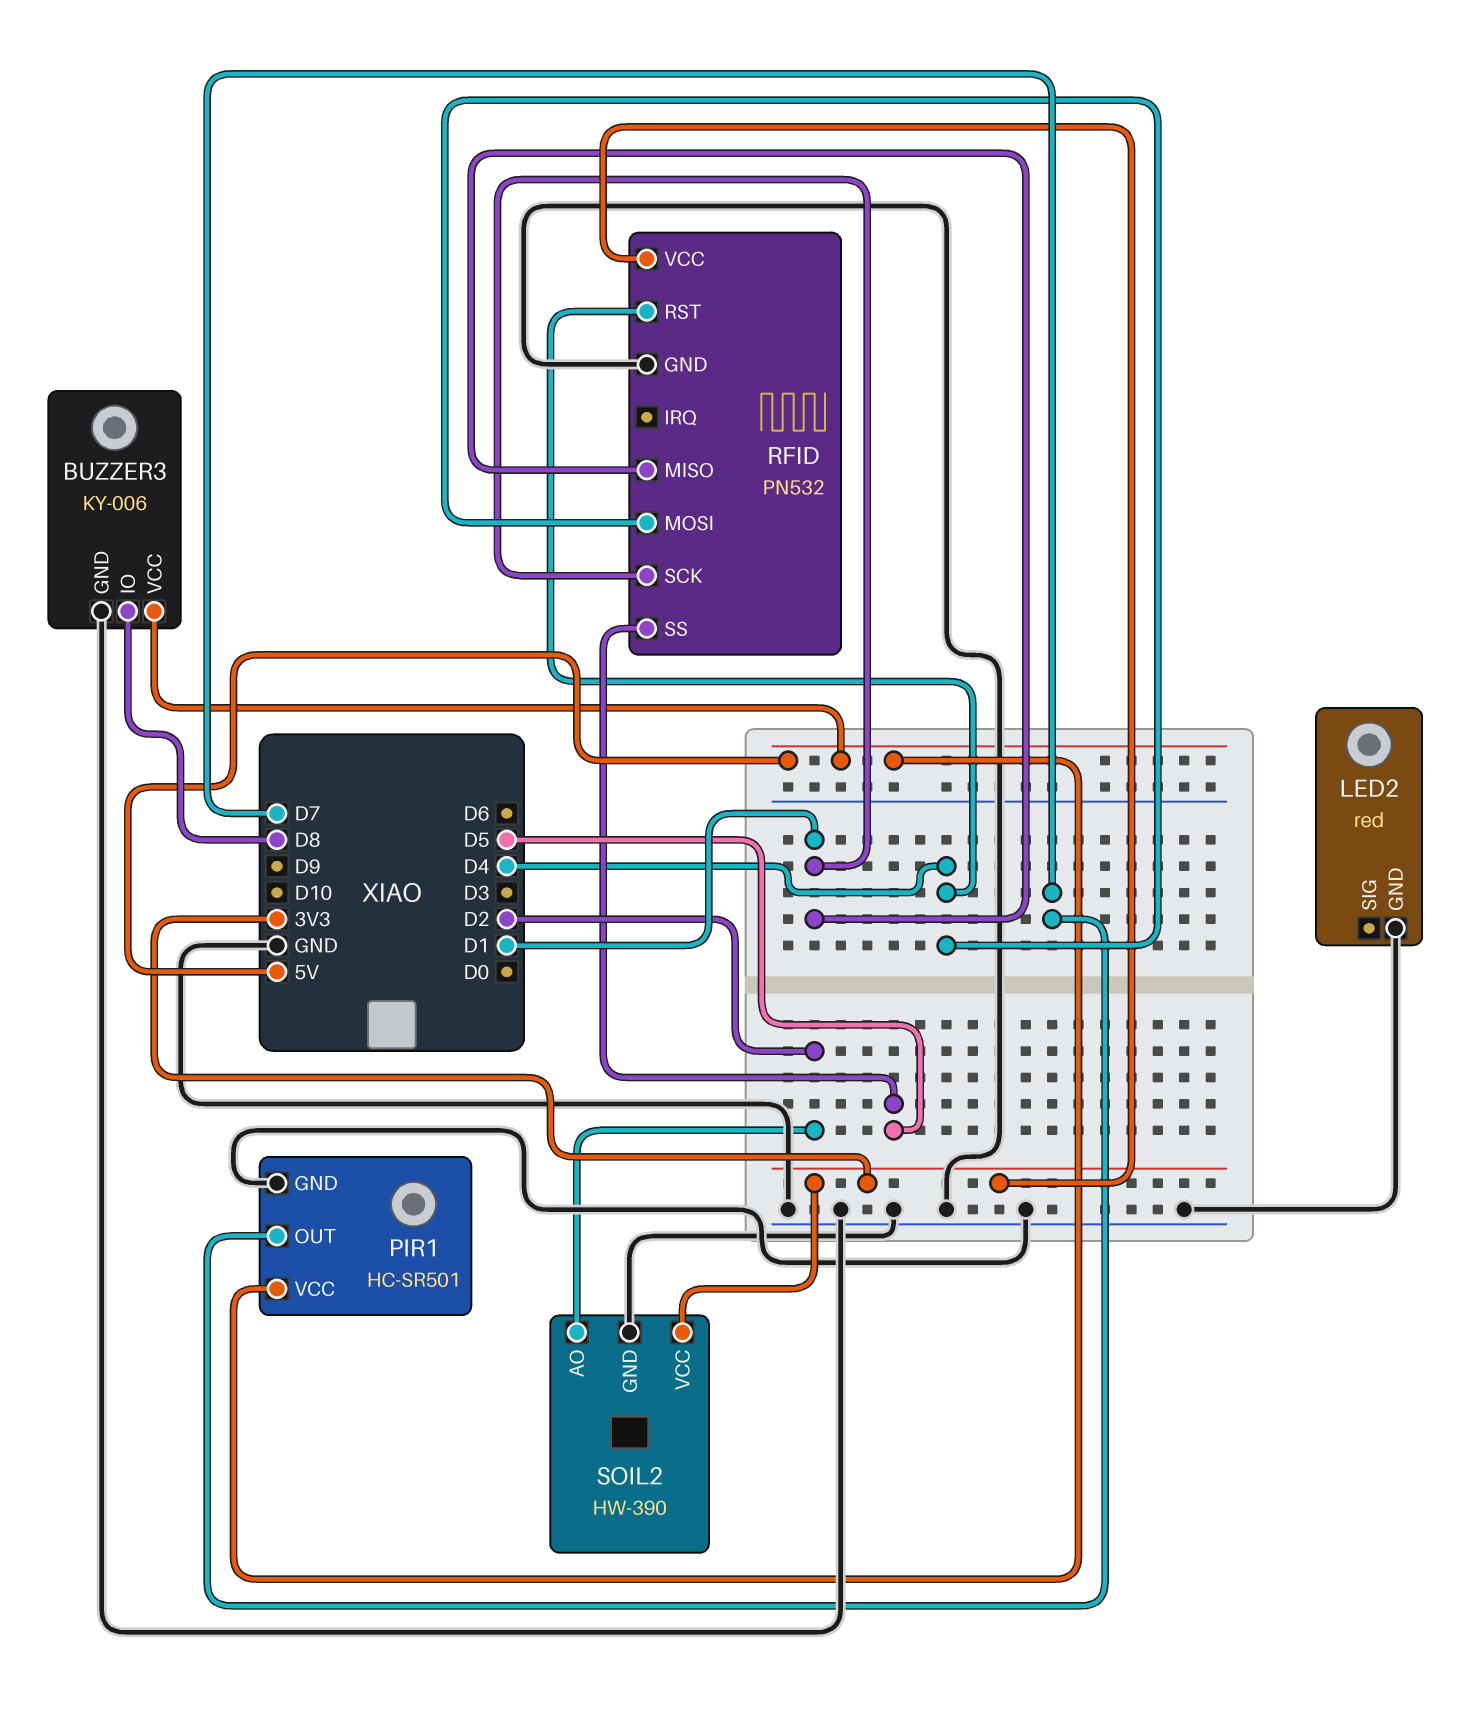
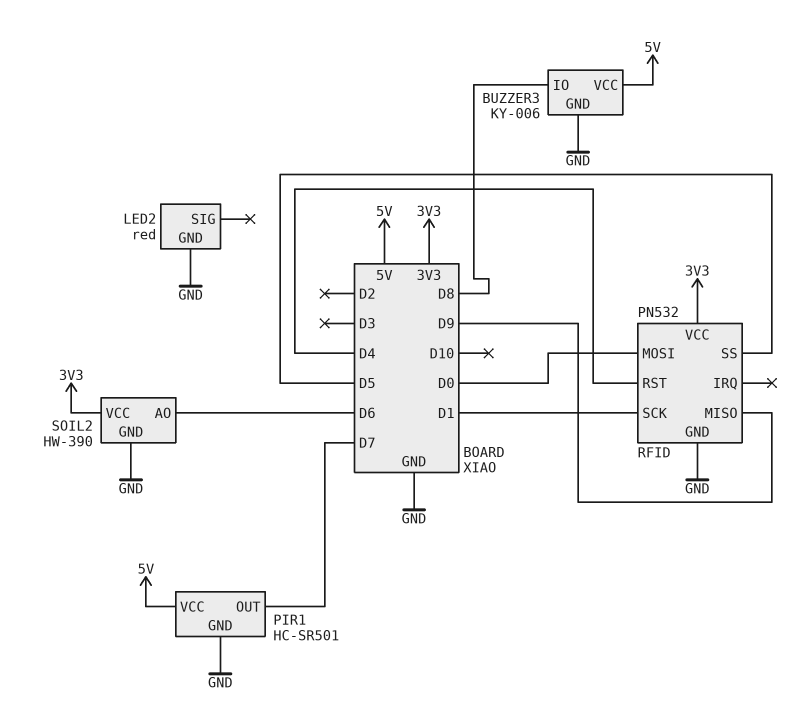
RFID pin MISO: D1 -> D9
RFID pin MOSI: D4 -> D0
SOIL2 pin AO: D2 -> D6

